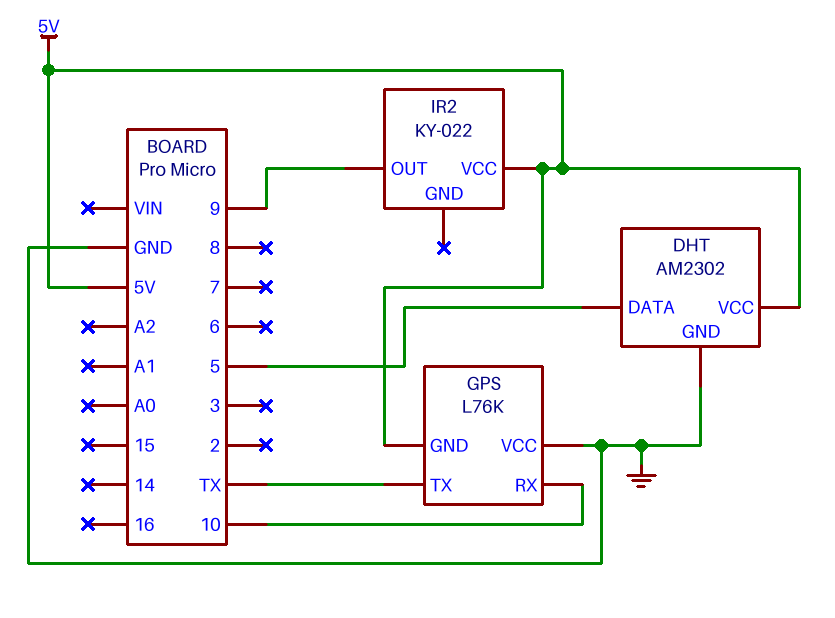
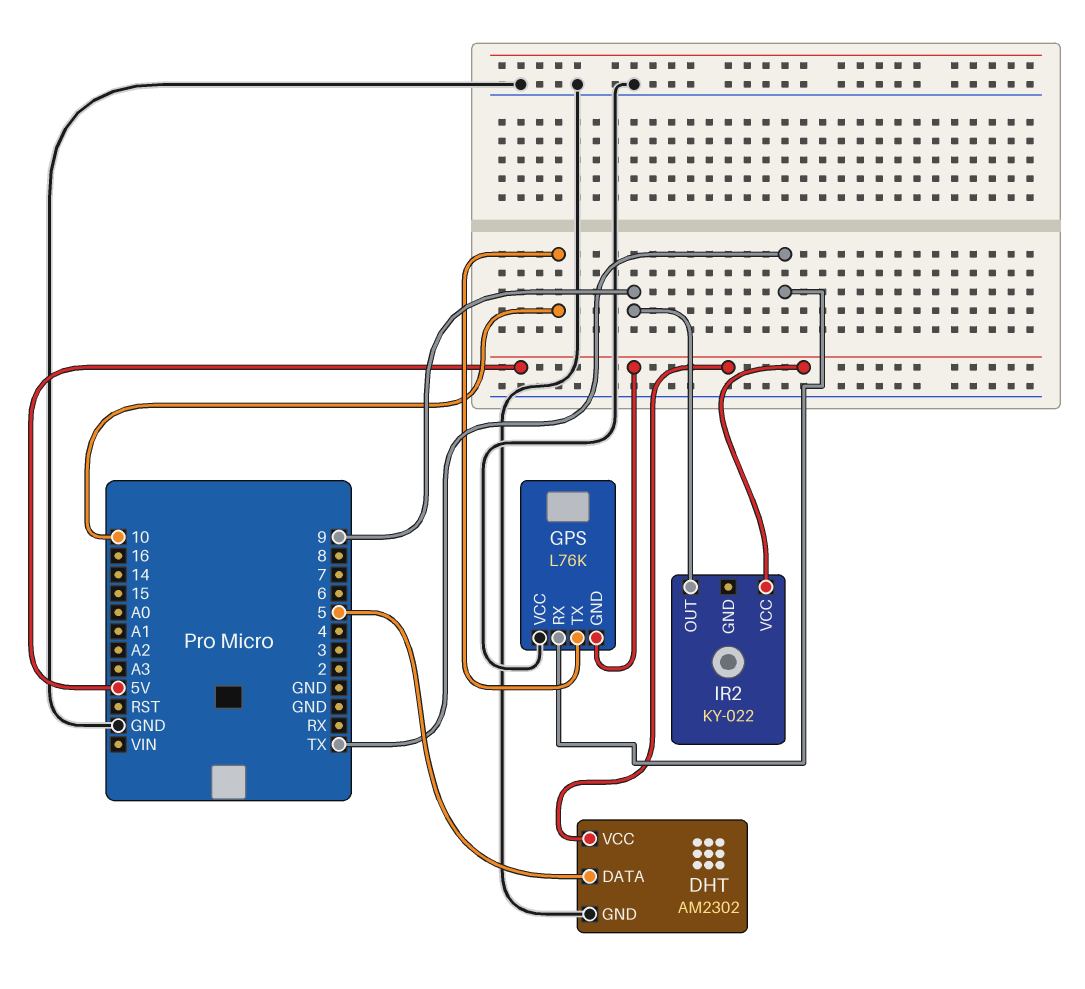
GPS pin RX: 10 -> TX
GPS pin TX: TX -> 10

